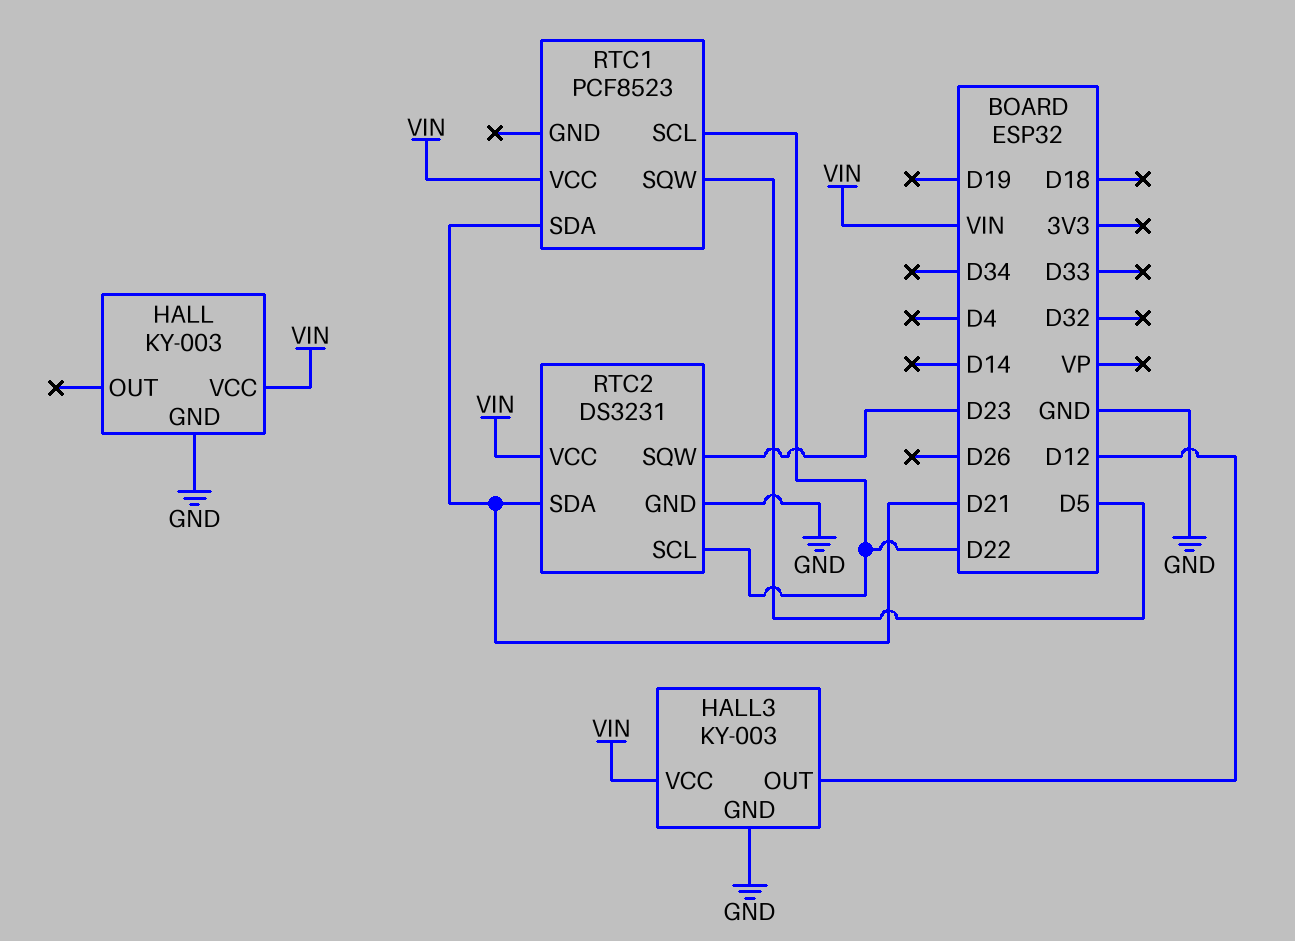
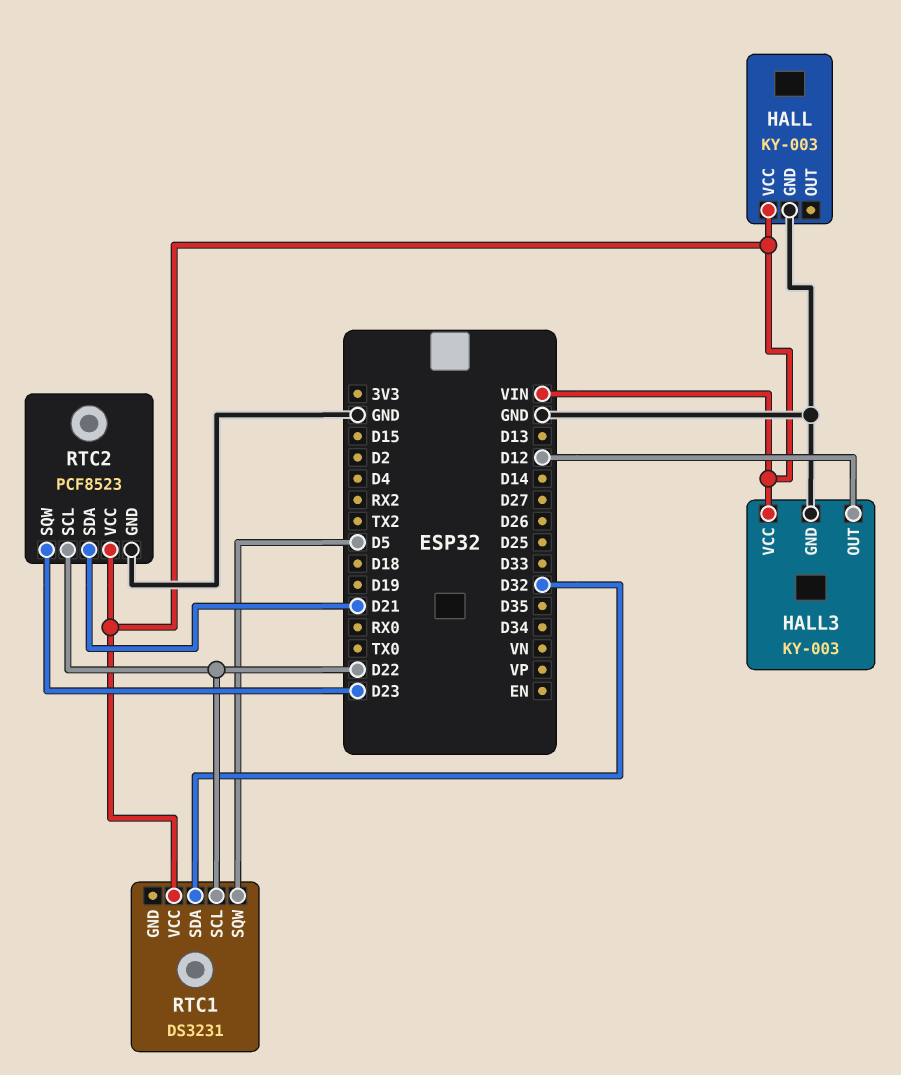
RTC1: PCF8523 -> DS3231
RTC1 pin SDA: D21 -> D32
RTC2: DS3231 -> PCF8523

